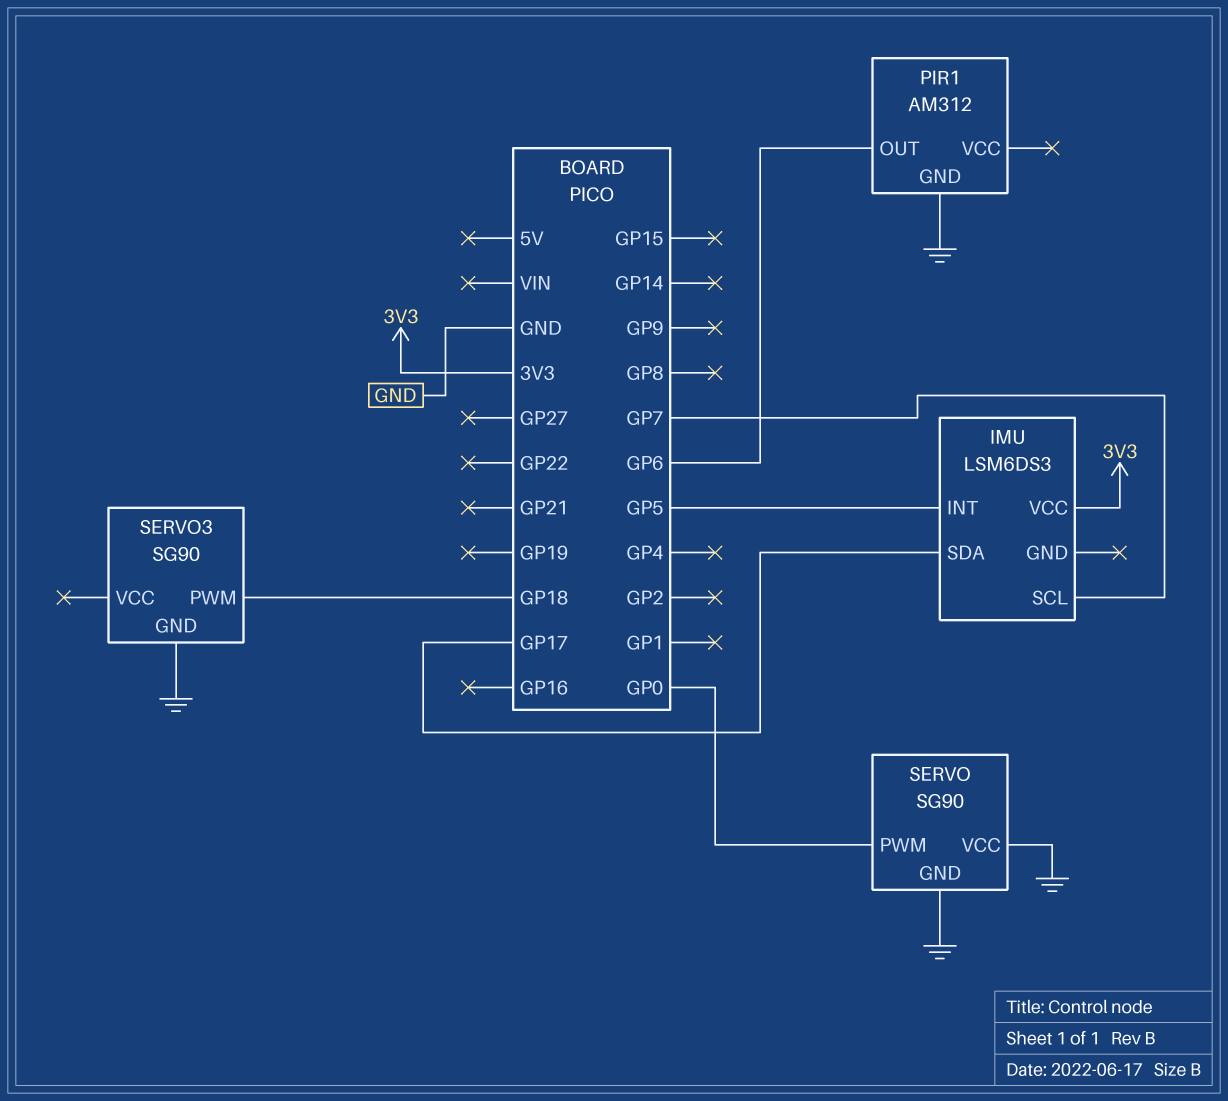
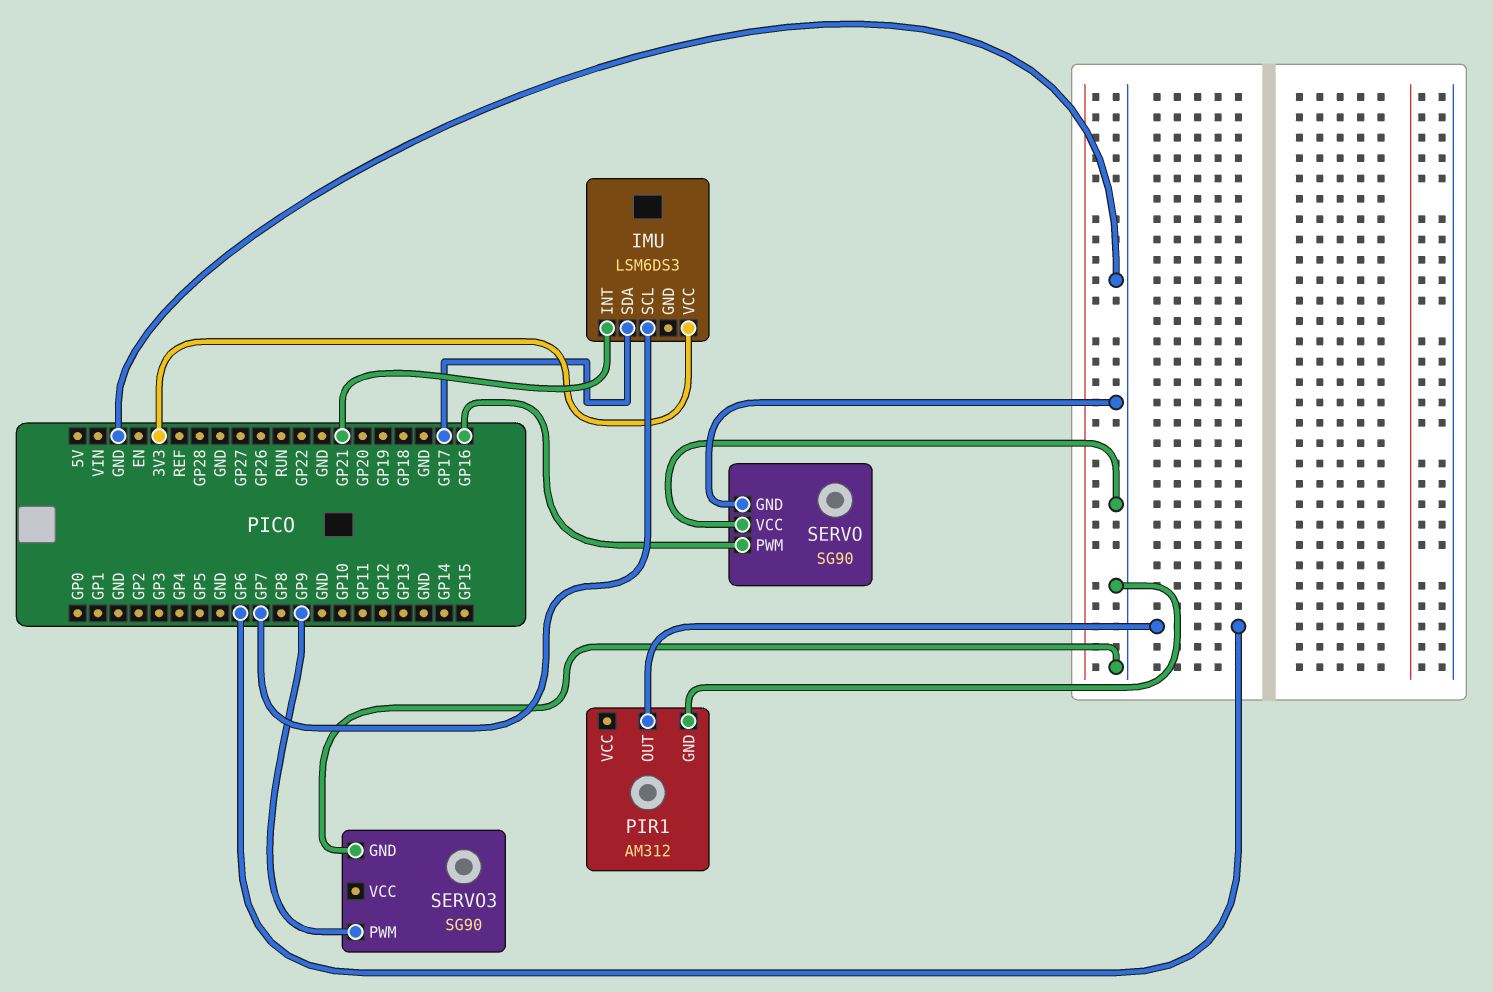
IMU pin INT: GP5 -> GP21
SERVO pin PWM: GP0 -> GP16
SERVO3 pin PWM: GP18 -> GP9

